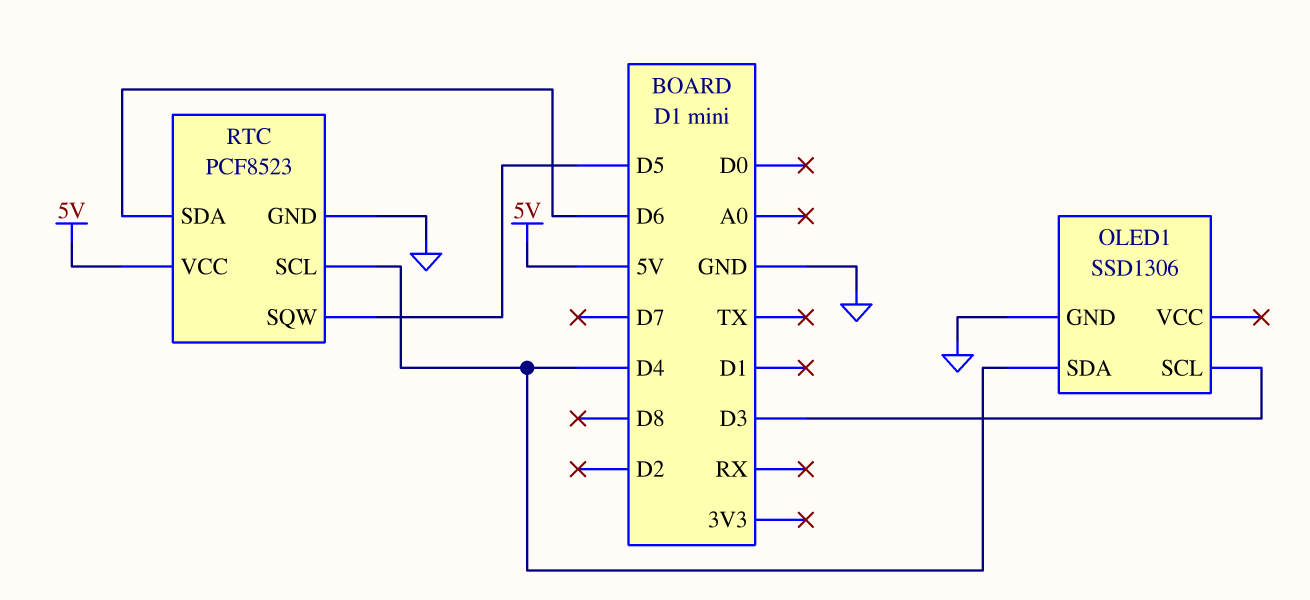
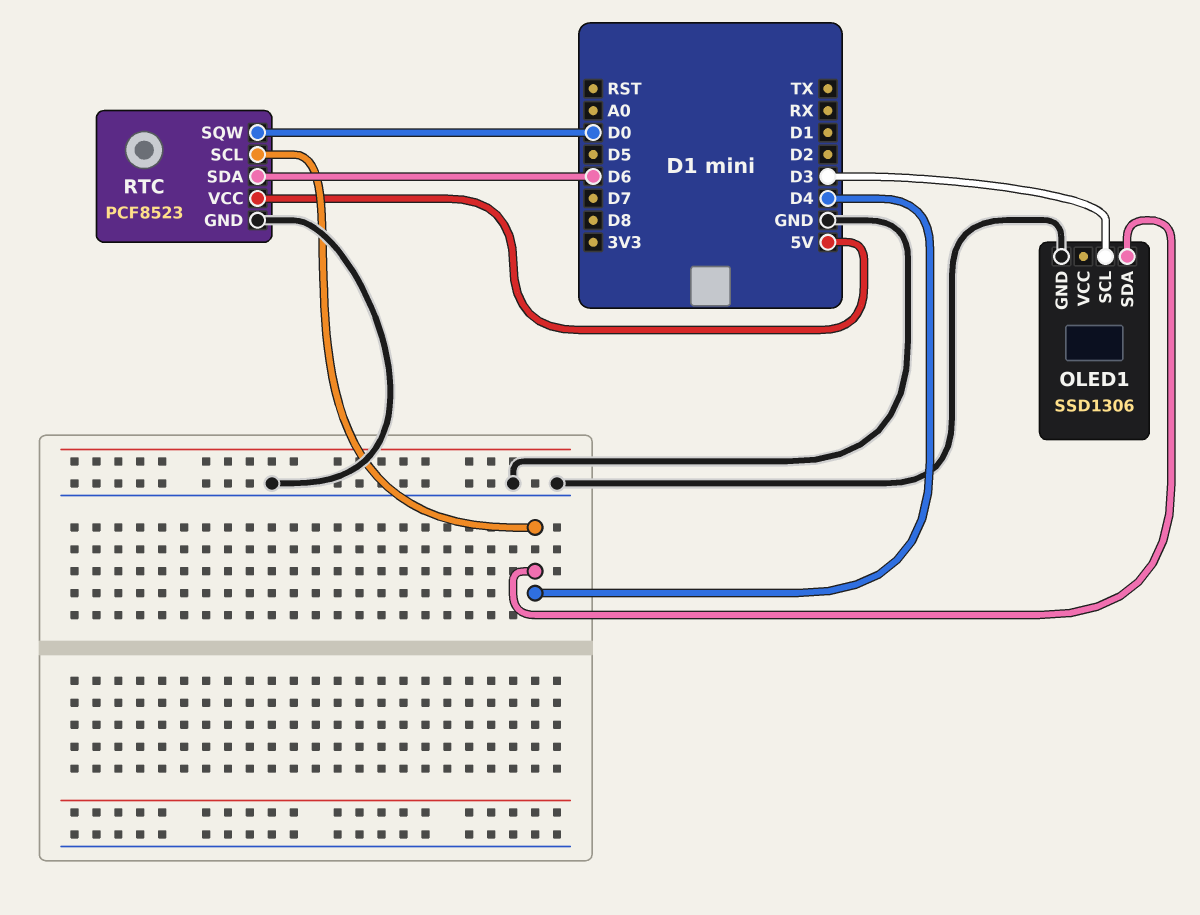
RTC pin SQW: D5 -> D0

